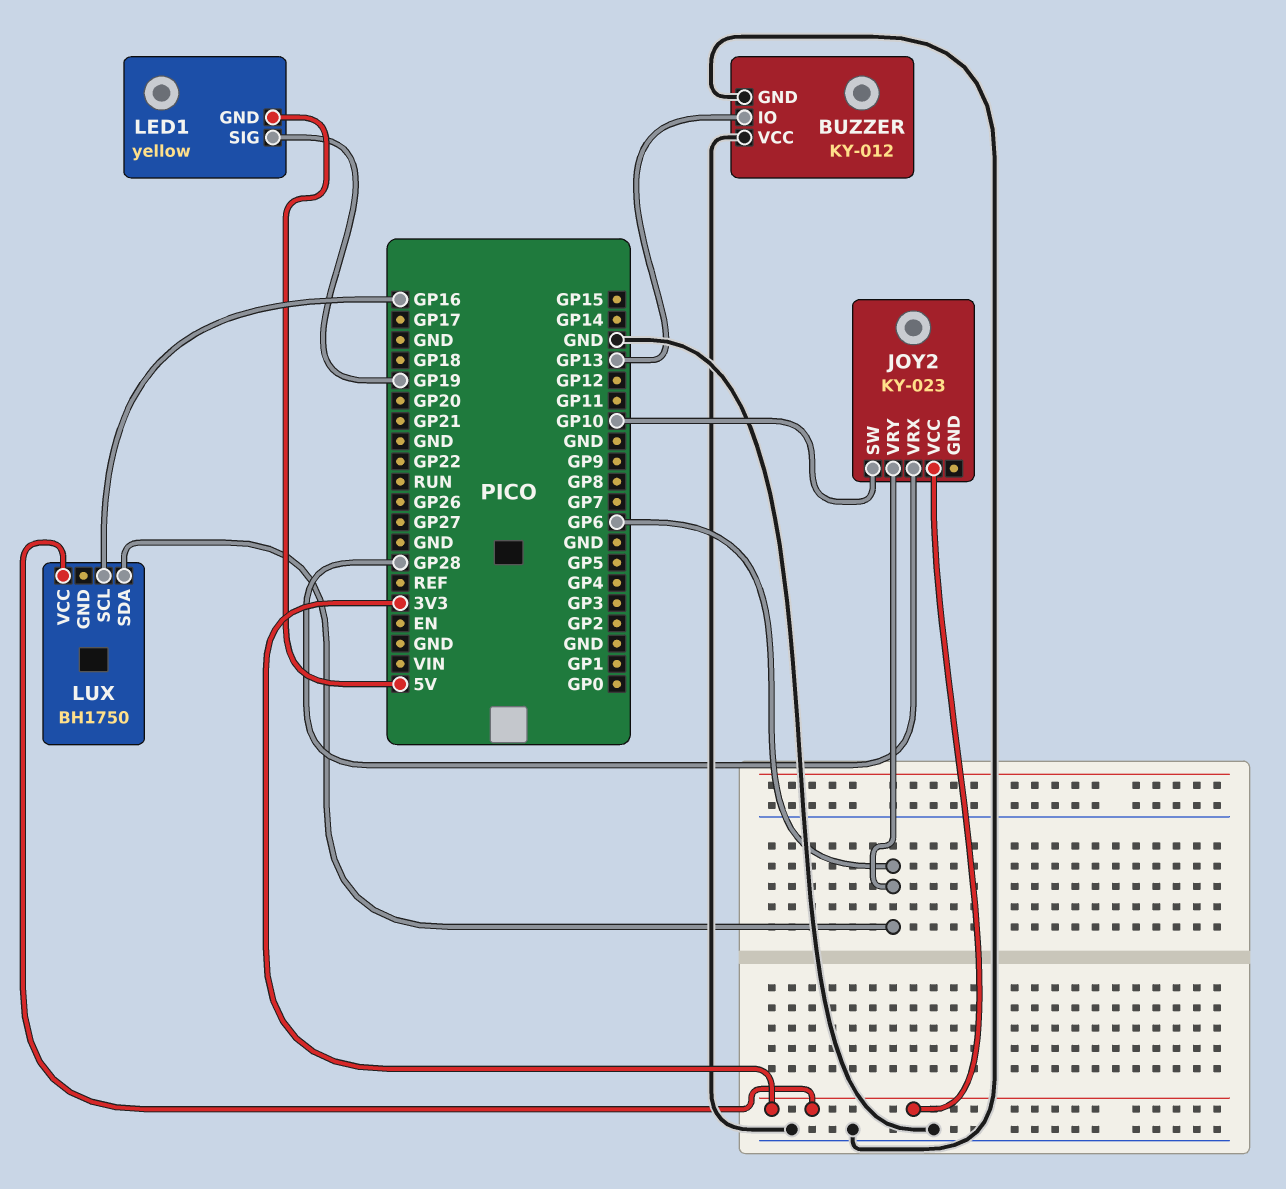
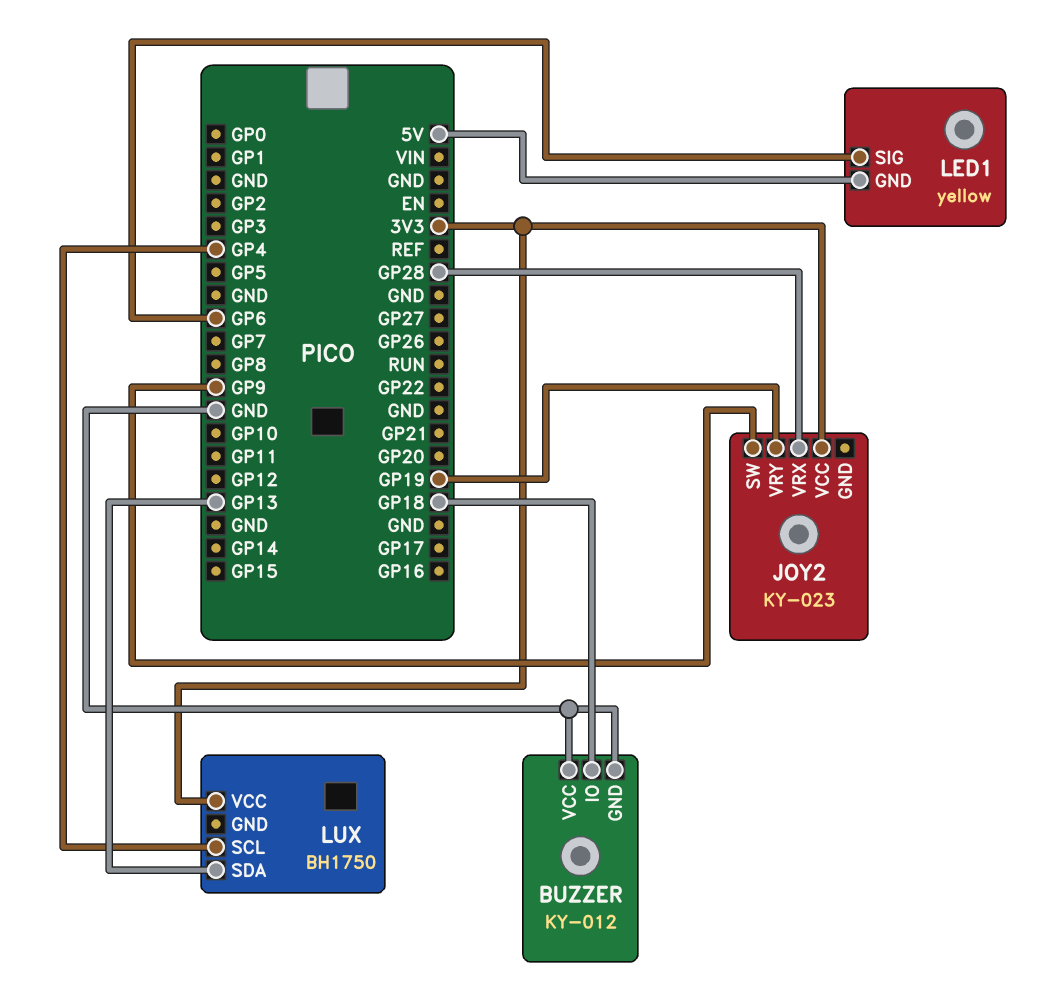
BUZZER pin IO: GP13 -> GP18
JOY2 pin SW: GP10 -> GP9
JOY2 pin VRY: GP6 -> GP19
LED1 pin SIG: GP19 -> GP6
LUX pin SCL: GP16 -> GP4
LUX pin SDA: GP6 -> GP13

